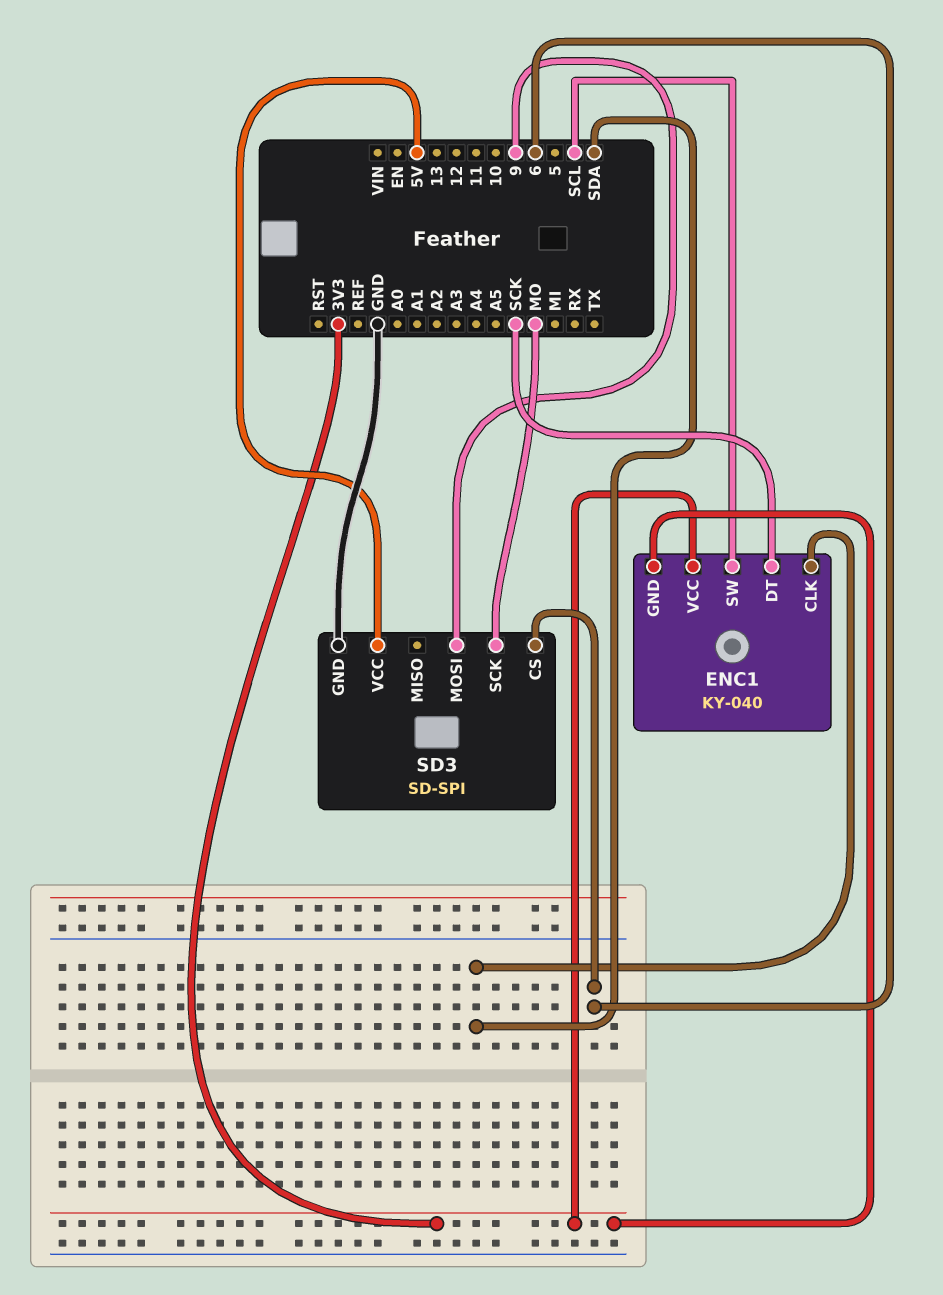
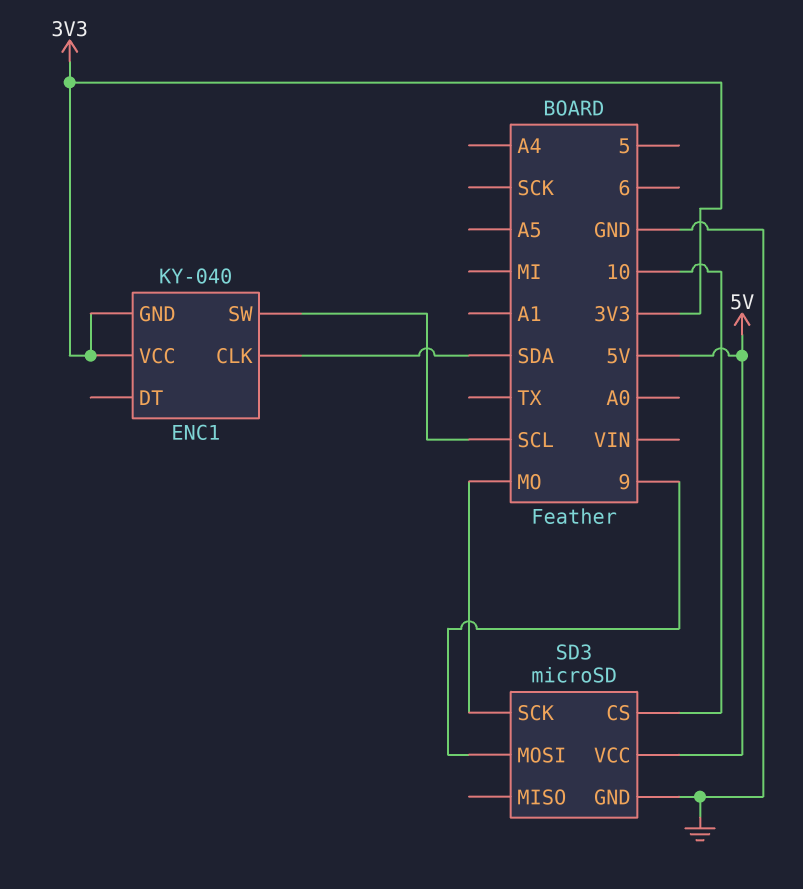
ENC1 pin DT: SCK -> none
SD3: SD-SPI -> microSD
SD3 pin CS: 6 -> 10

